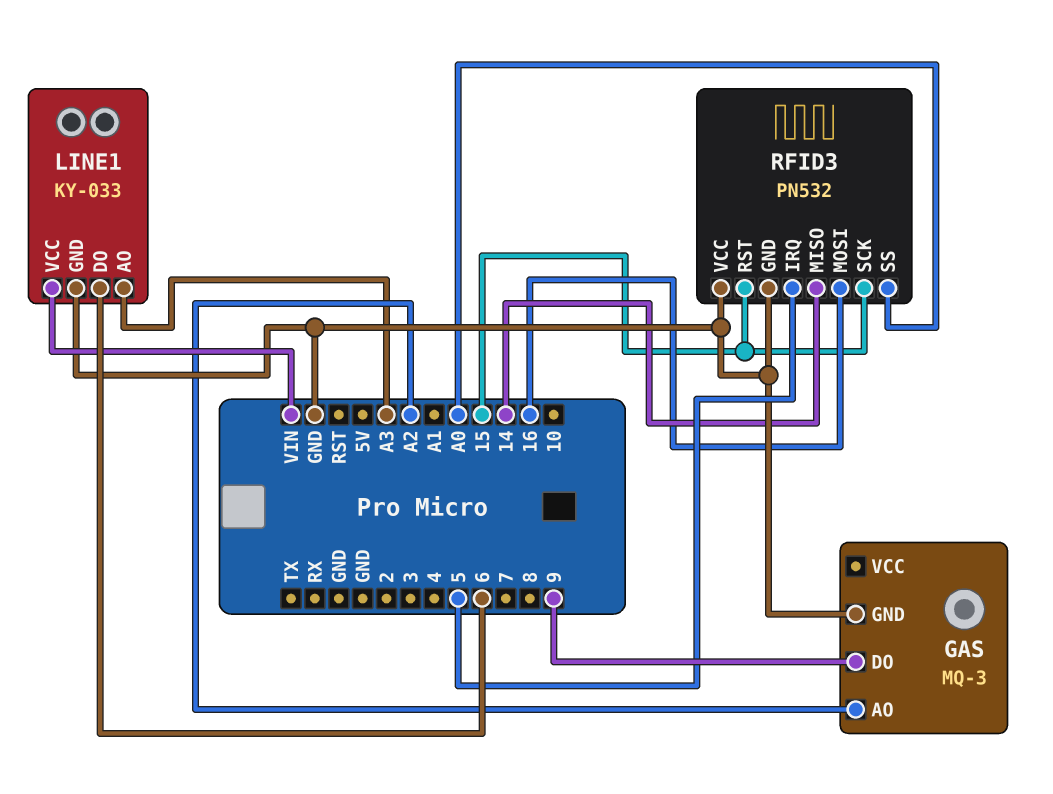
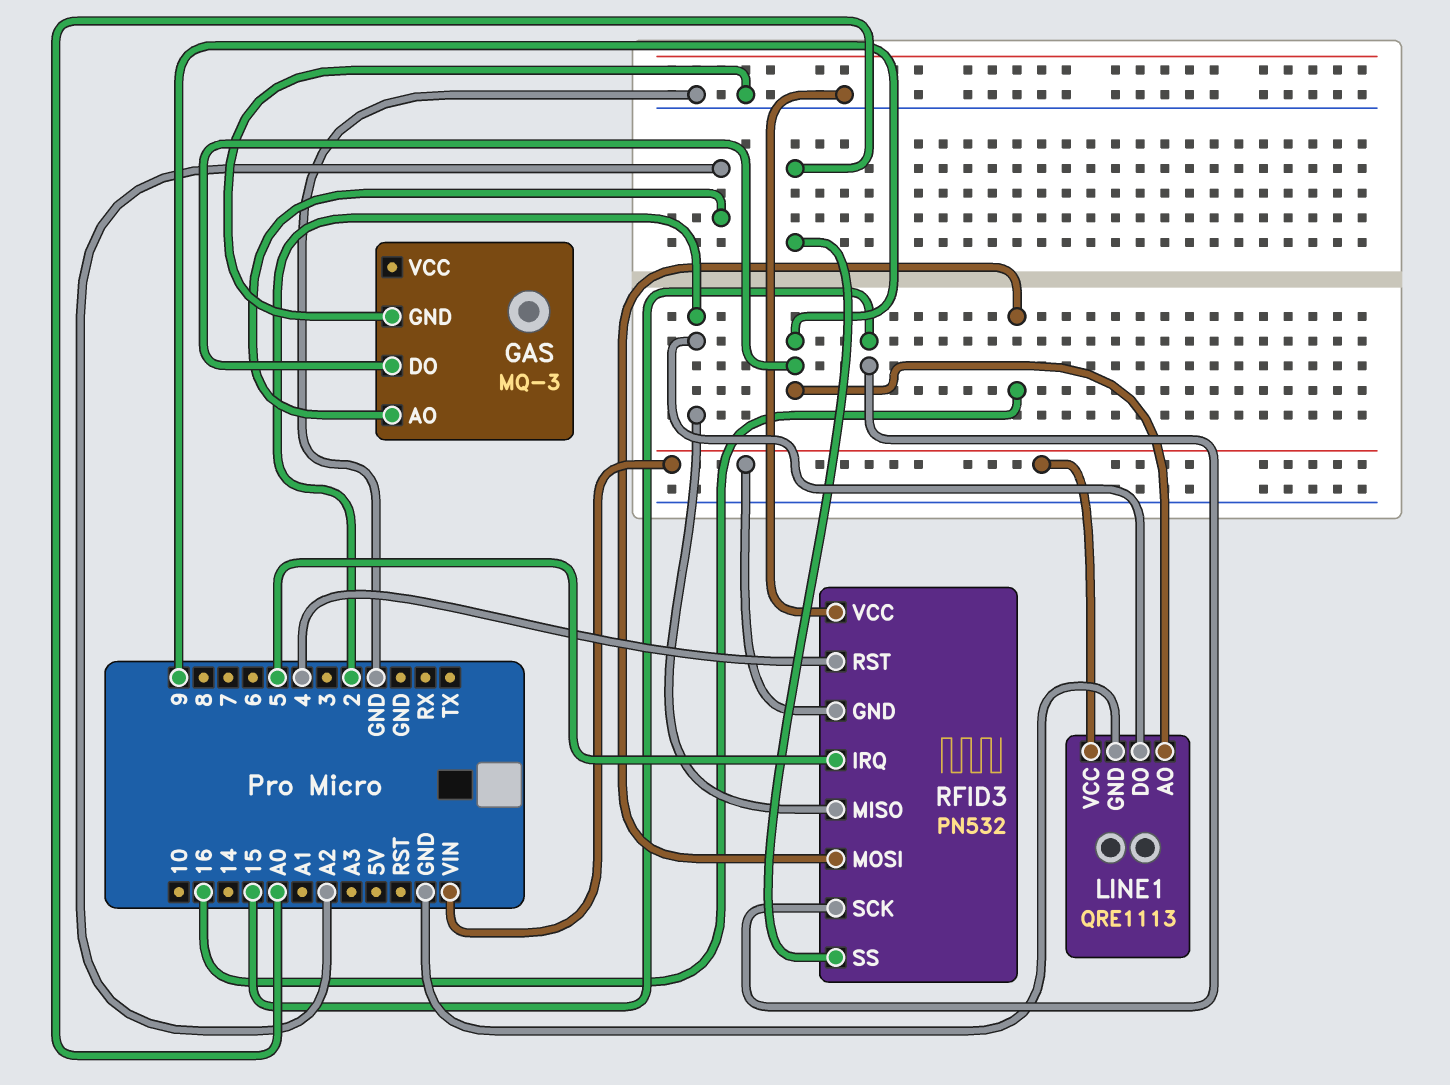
LINE1: KY-033 -> QRE1113
LINE1 pin AO: A3 -> 9
LINE1 pin DO: 6 -> 2
RFID3 pin GND: GND -> VIN
RFID3 pin MISO: 14 -> 2
RFID3 pin RST: 15 -> 4

